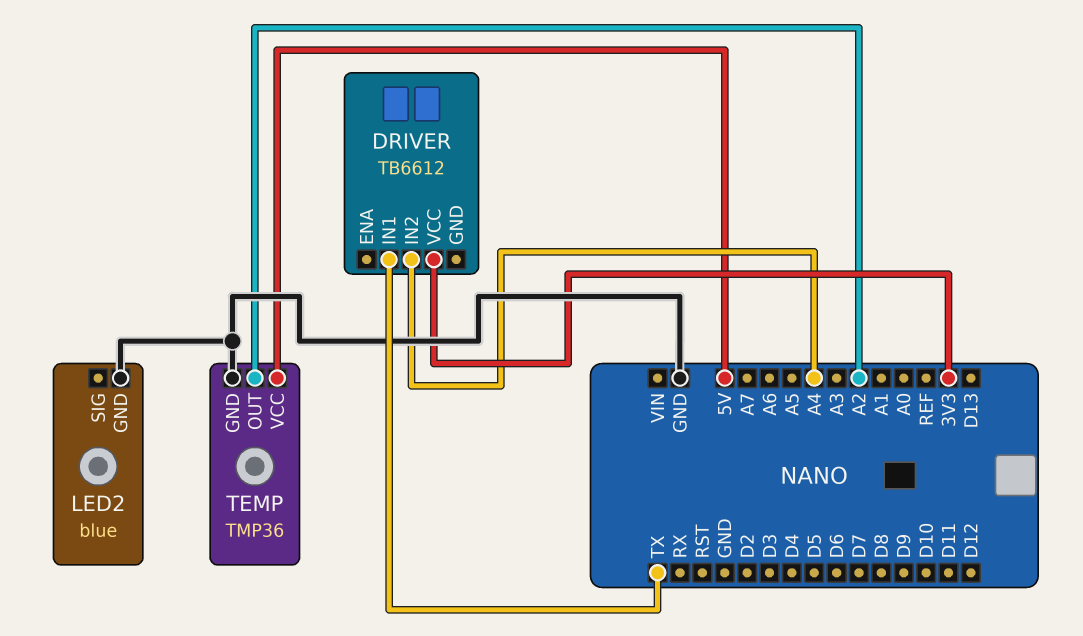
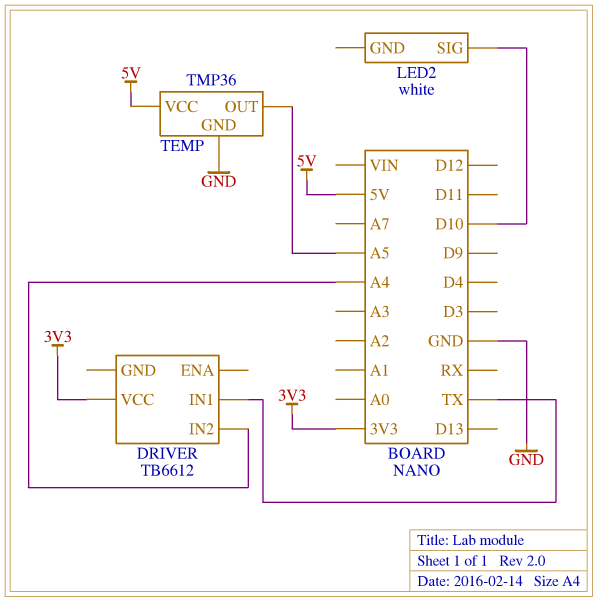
LED2: blue -> white
LED2 pin GND: GND -> none
LED2 pin SIG: none -> D10
TEMP pin OUT: A2 -> A5

